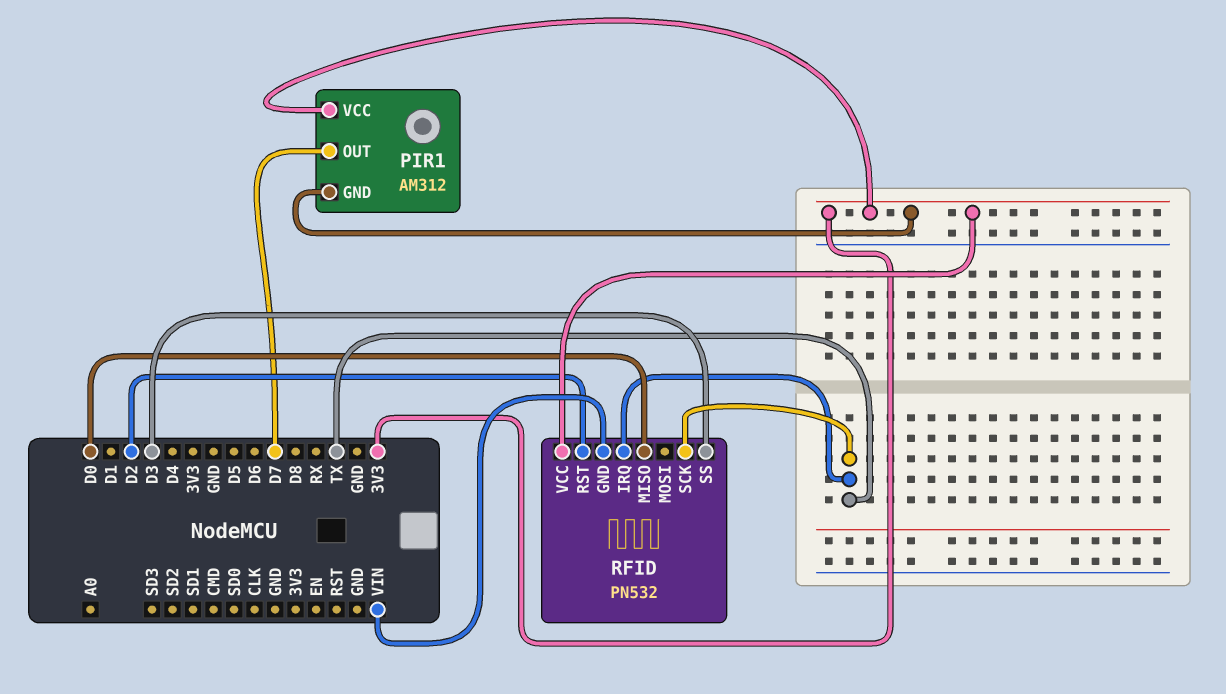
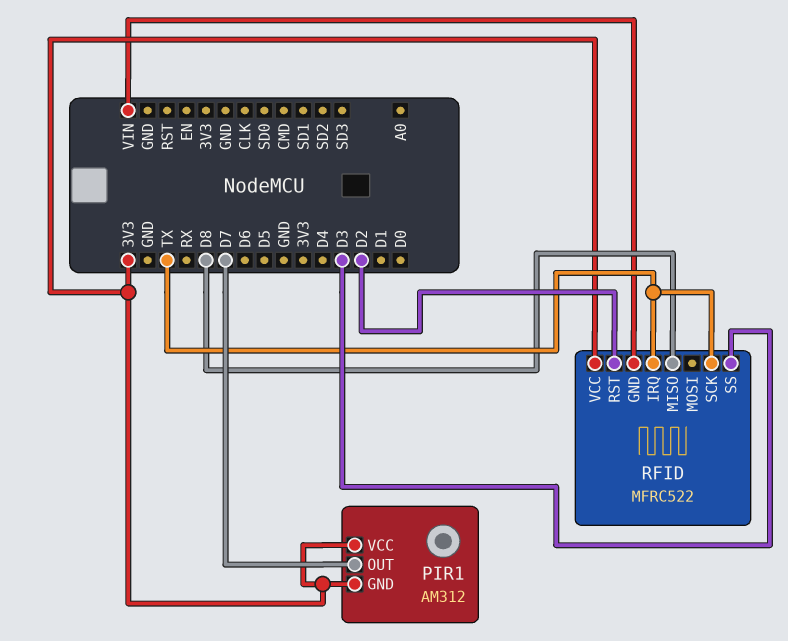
RFID: PN532 -> MFRC522
RFID pin MISO: D0 -> D8

